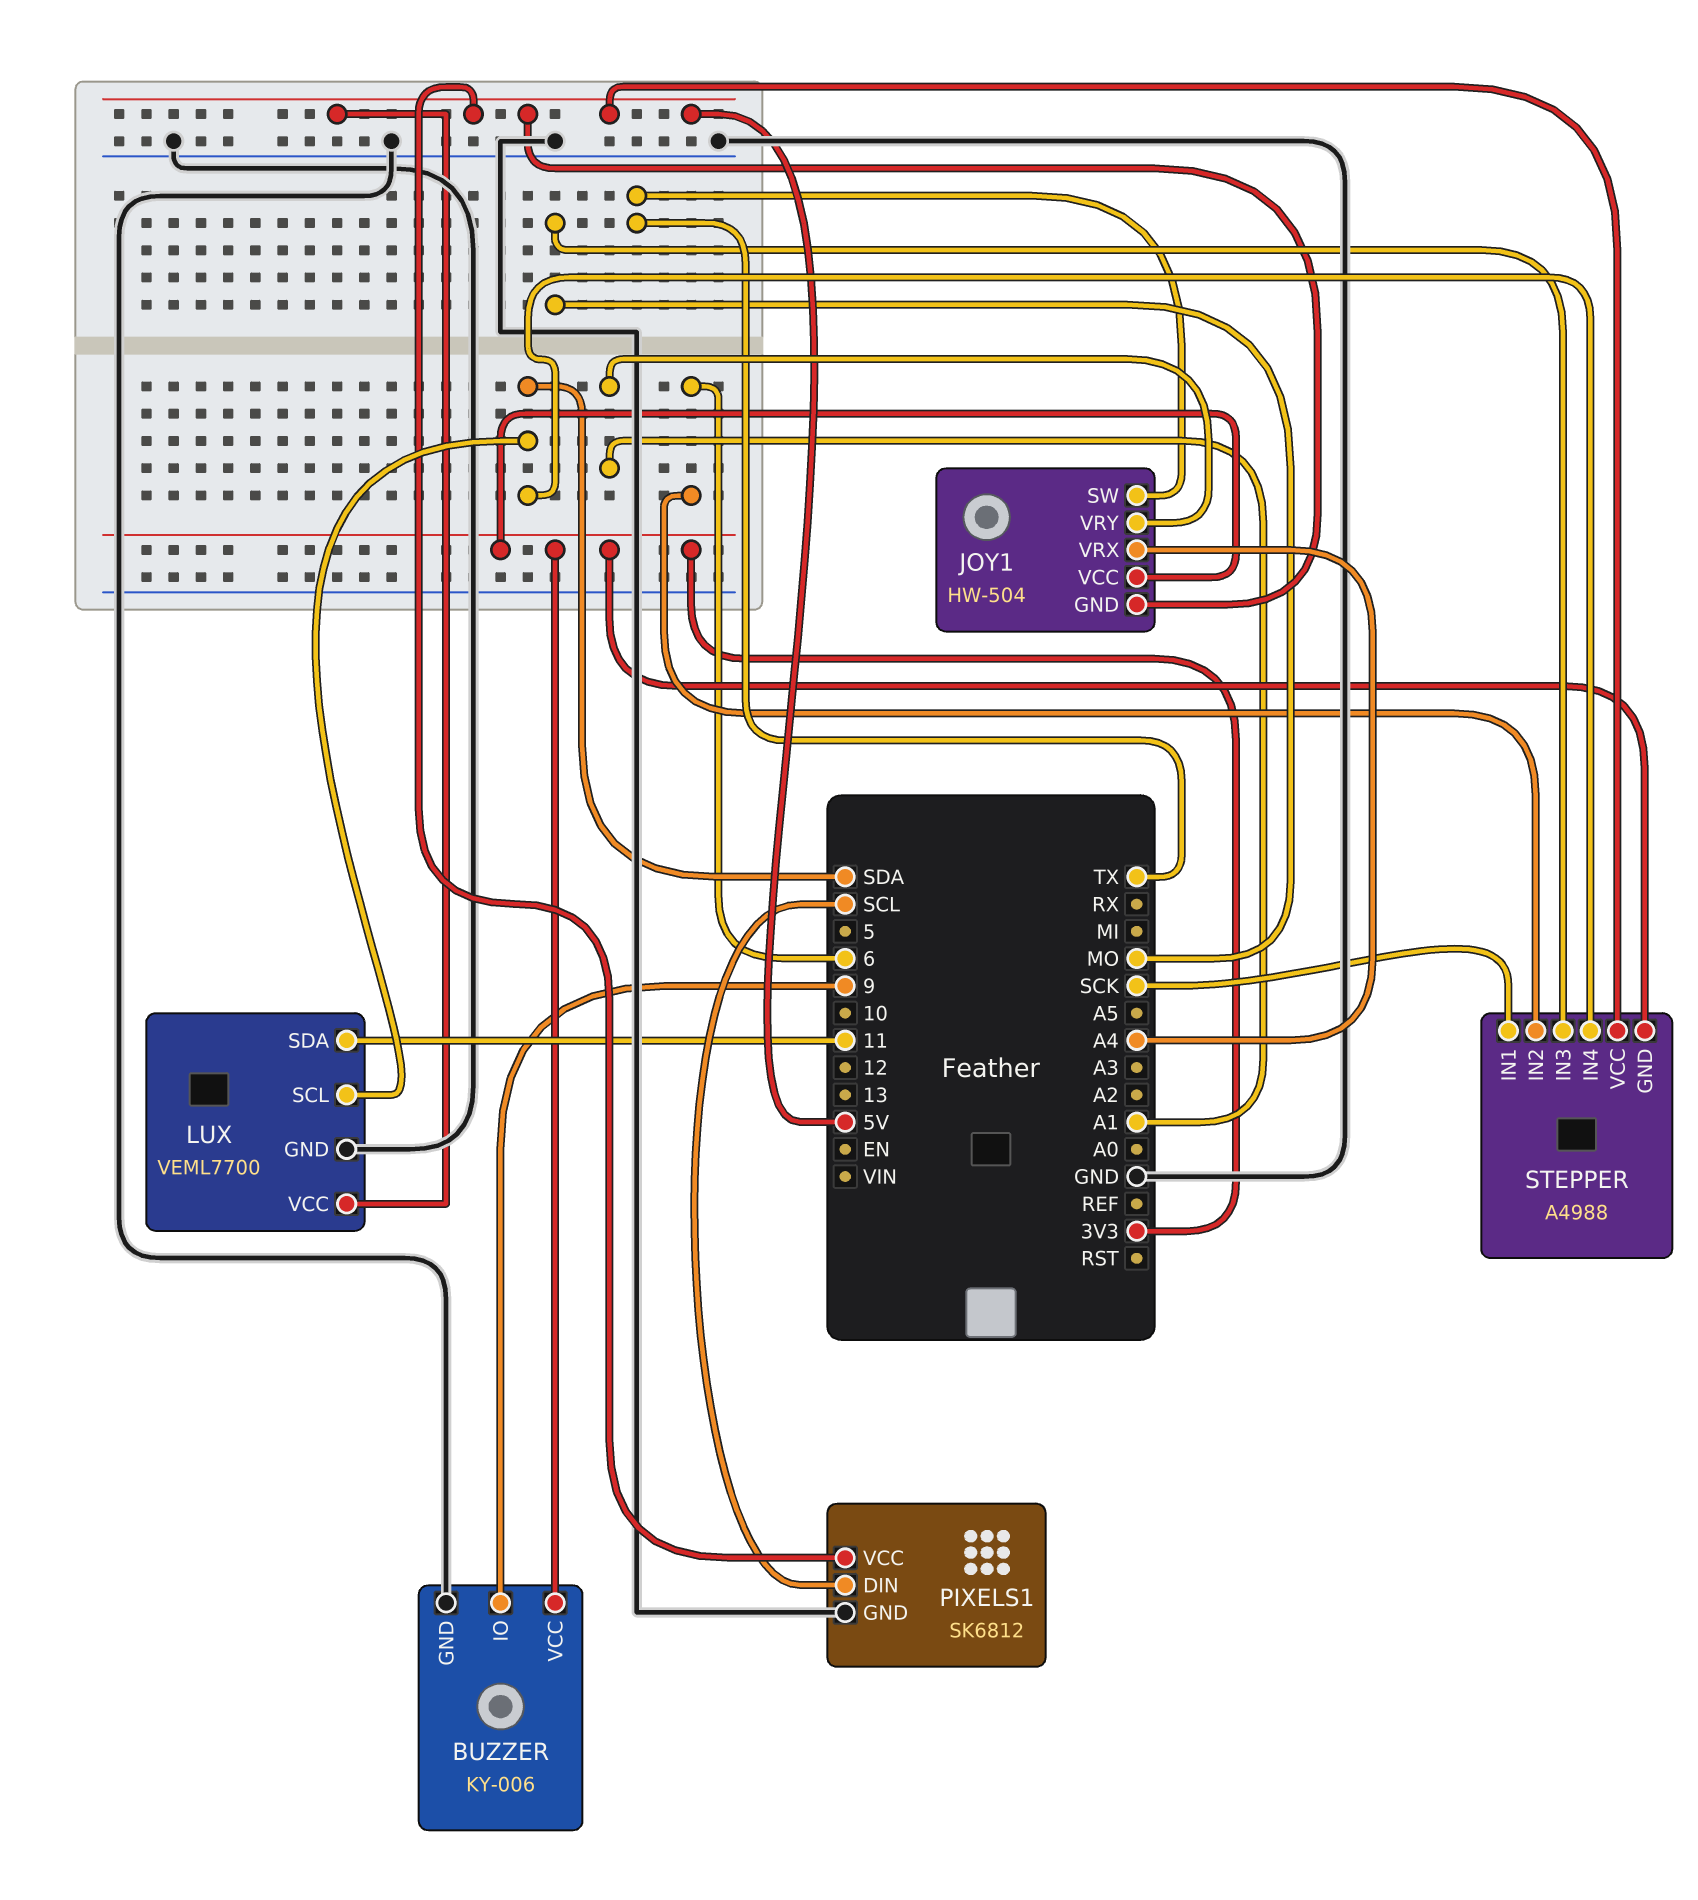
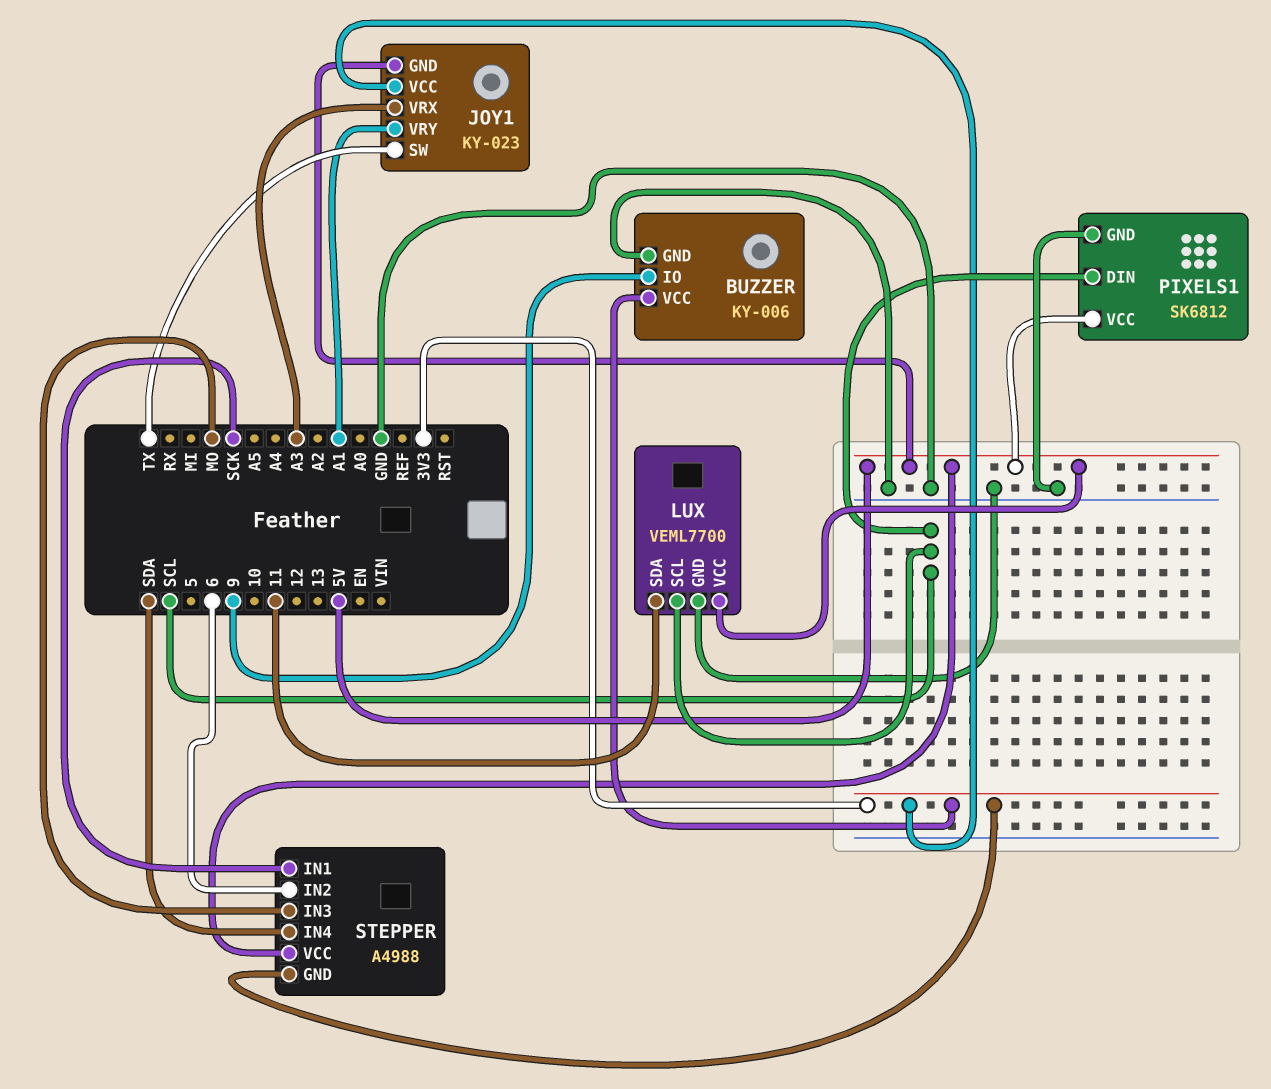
JOY1: HW-504 -> KY-023
JOY1 pin VRX: A4 -> A3
LUX pin SCL: SDA -> SCL

